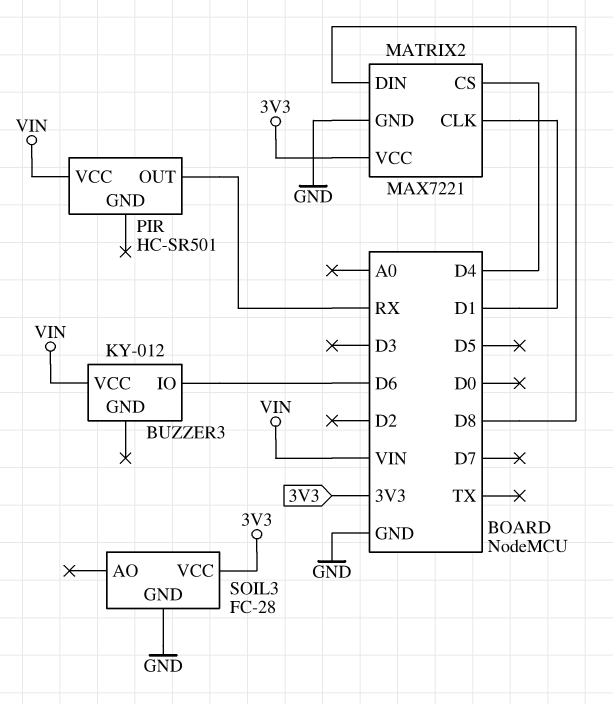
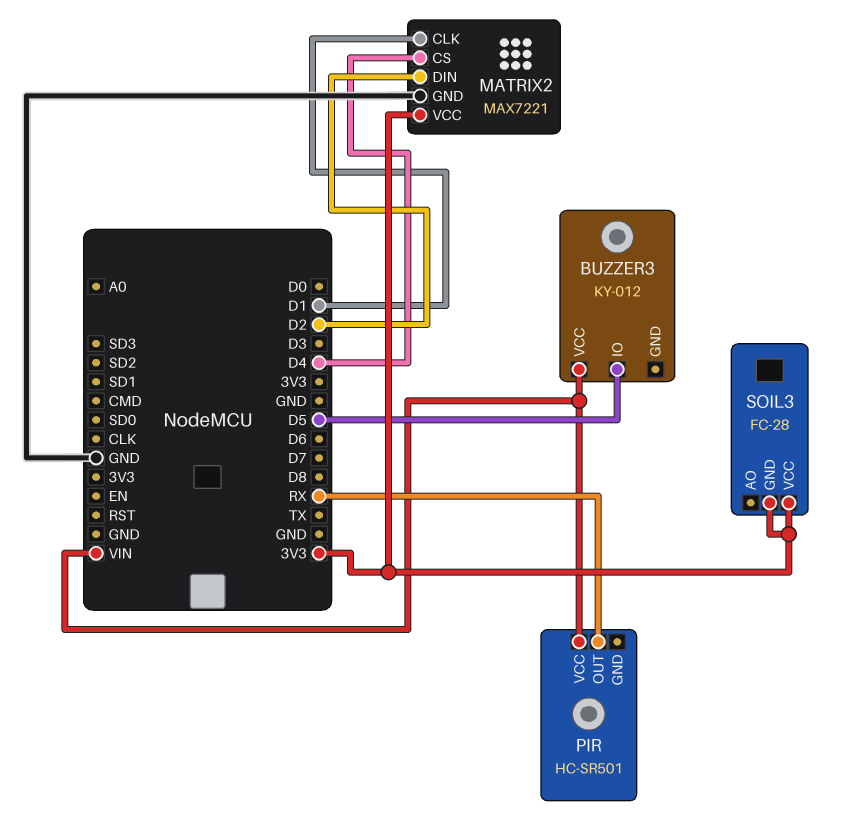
BUZZER3 pin IO: D6 -> D5
MATRIX2 pin DIN: D8 -> D2
SOIL3 pin GND: GND -> 3V3

